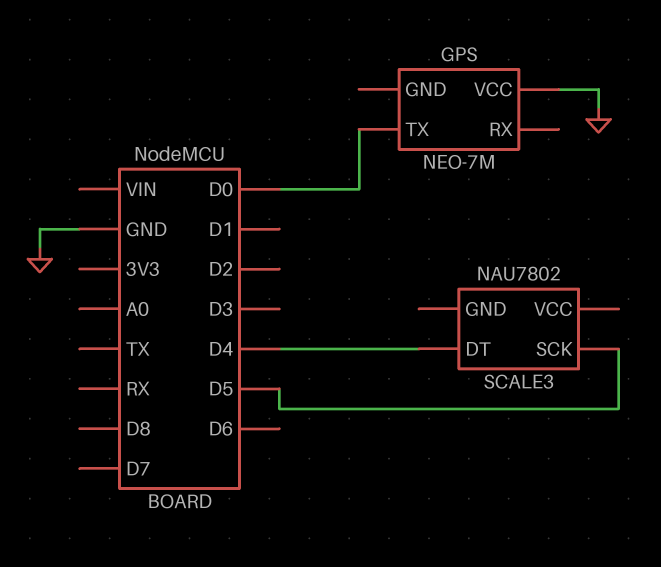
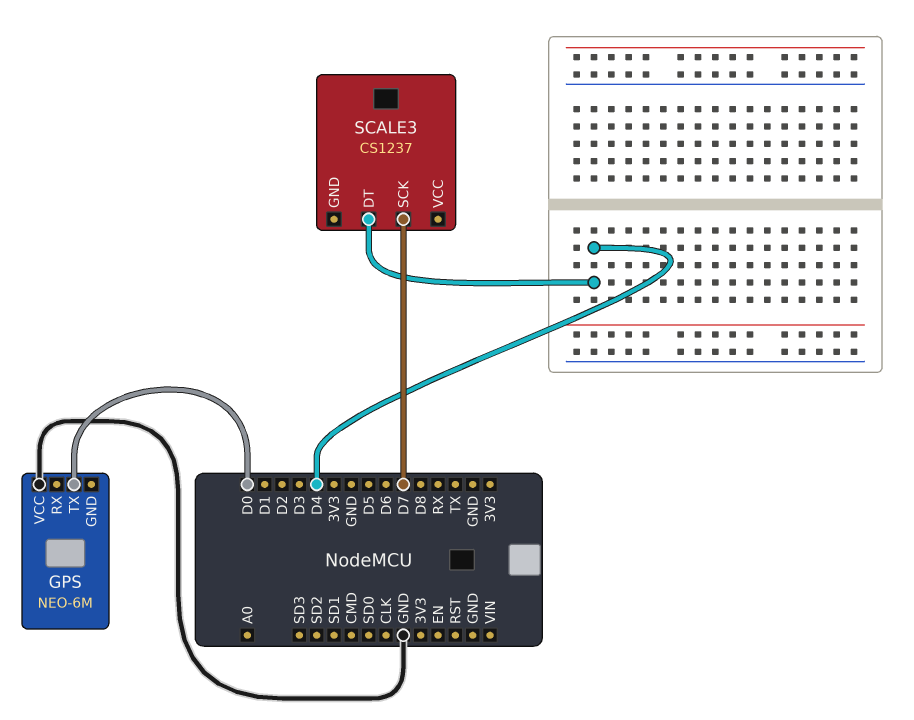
GPS: NEO-7M -> NEO-6M
SCALE3: NAU7802 -> CS1237
SCALE3 pin SCK: D5 -> D7

